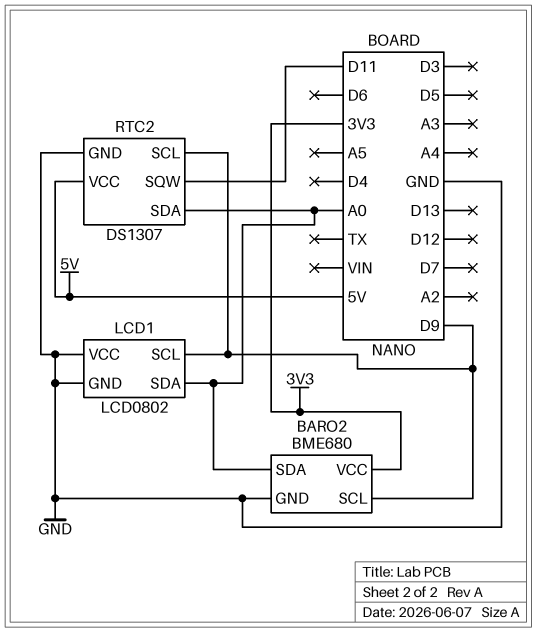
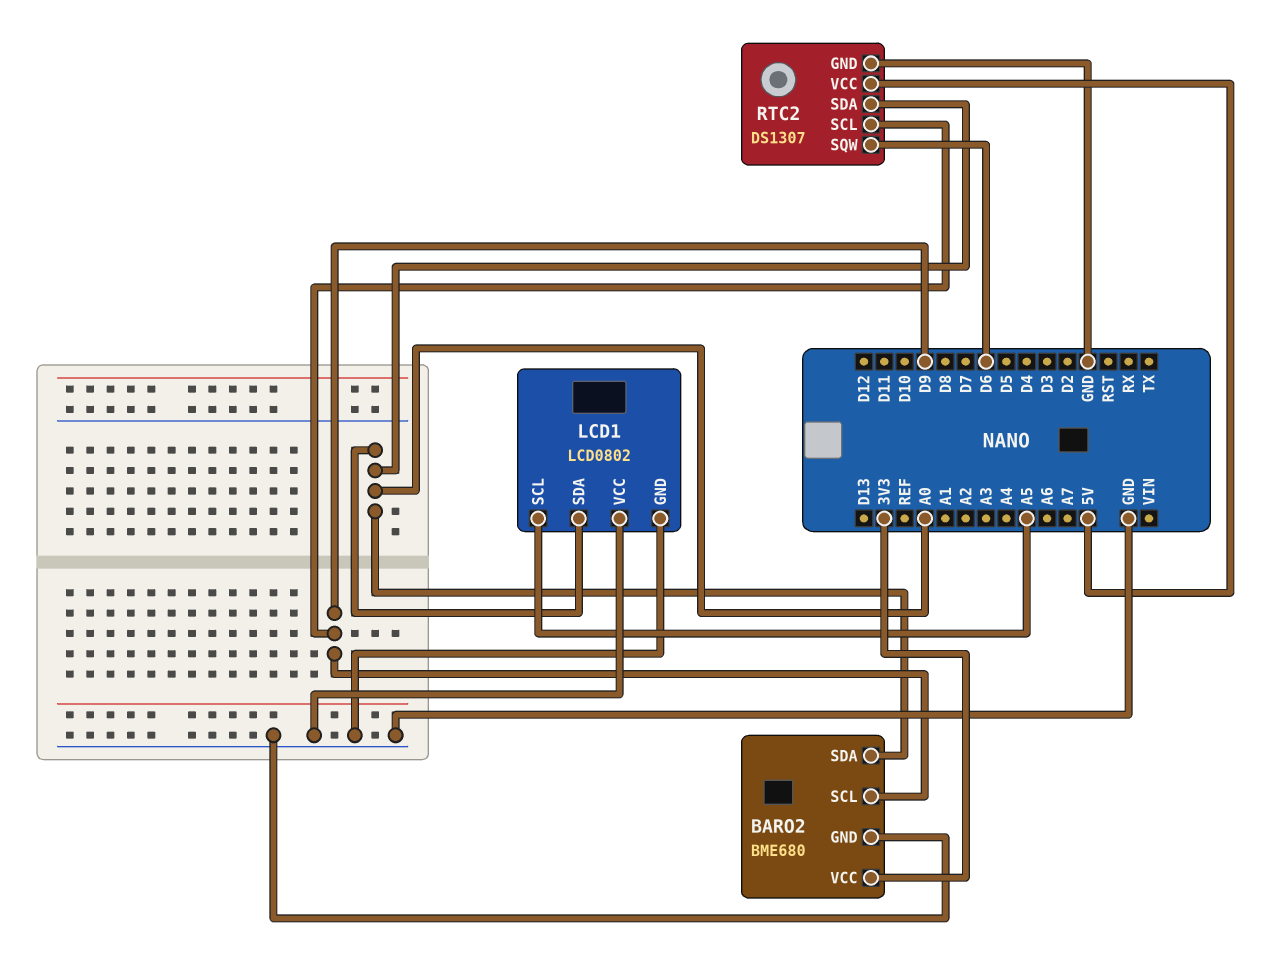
LCD1 pin SCL: D9 -> A5
RTC2 pin SQW: D11 -> D6

